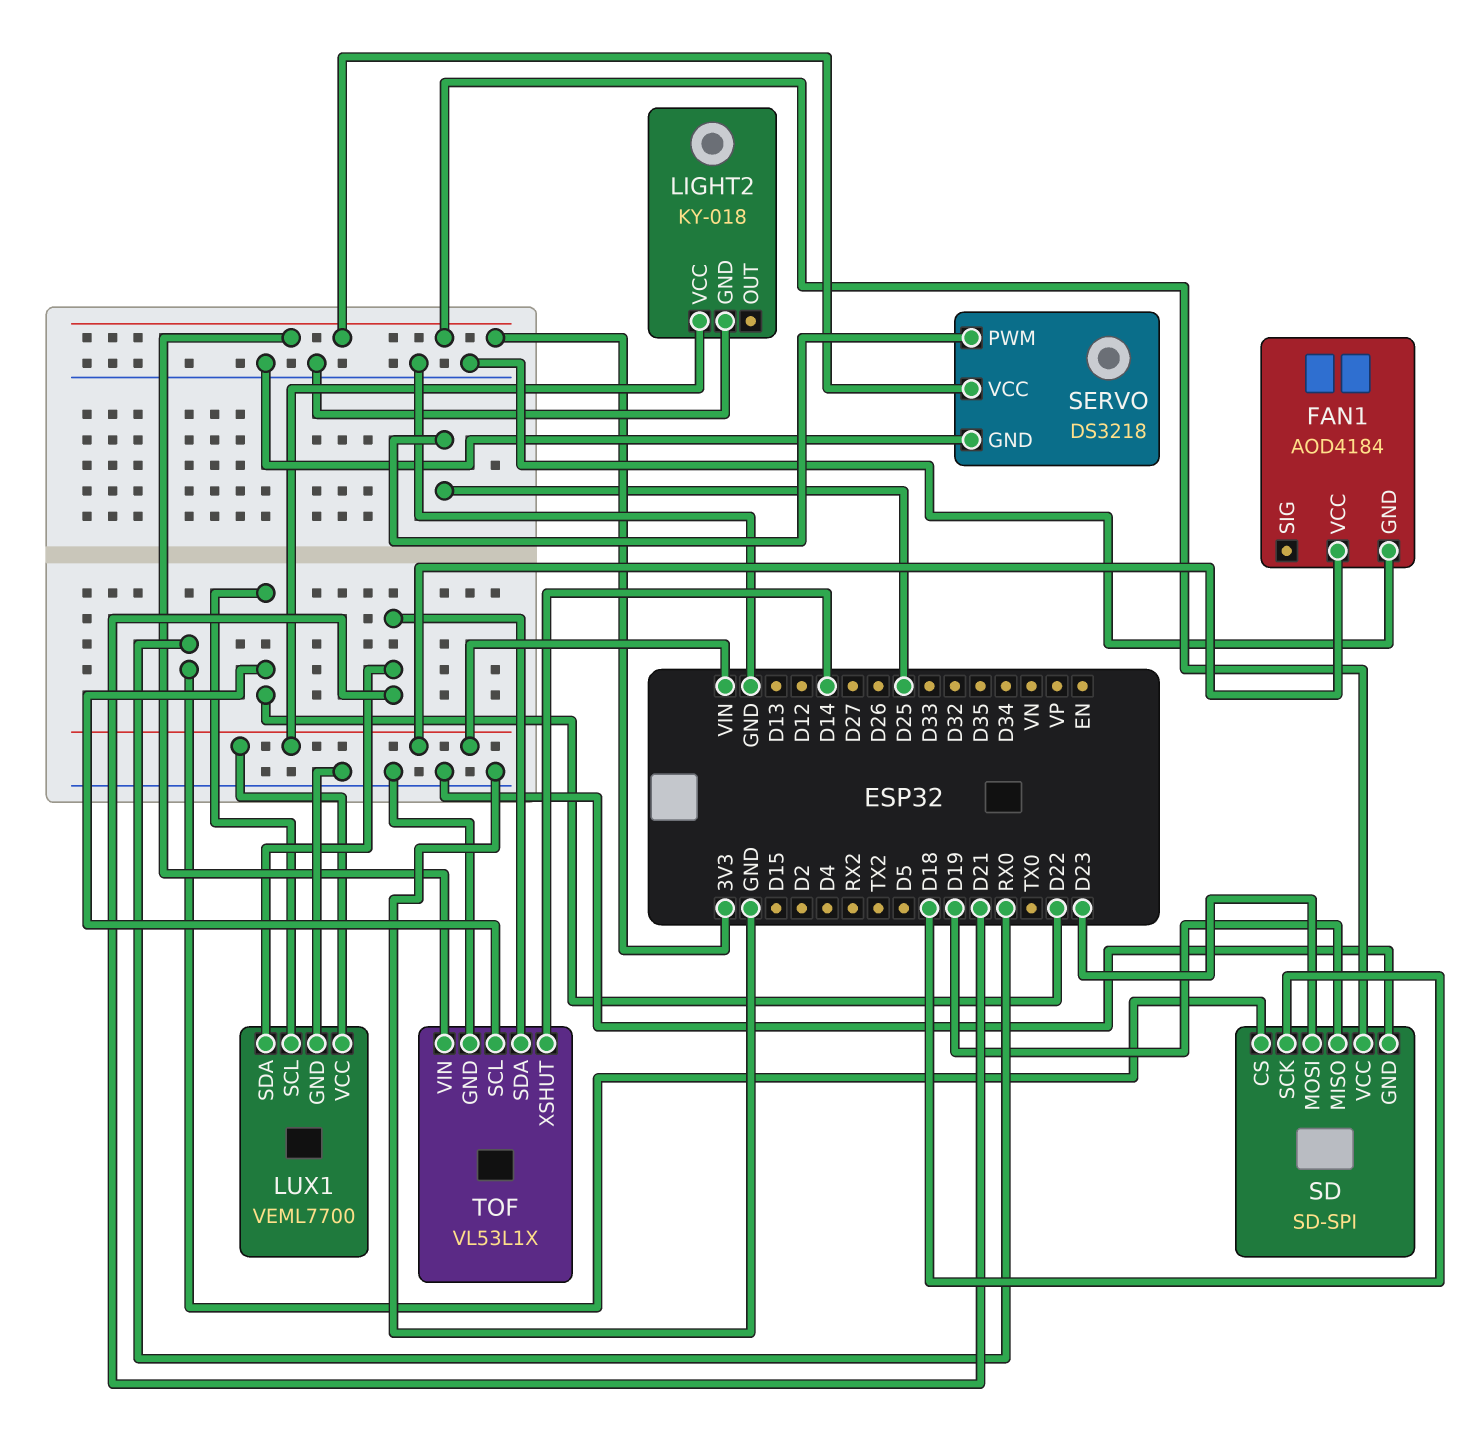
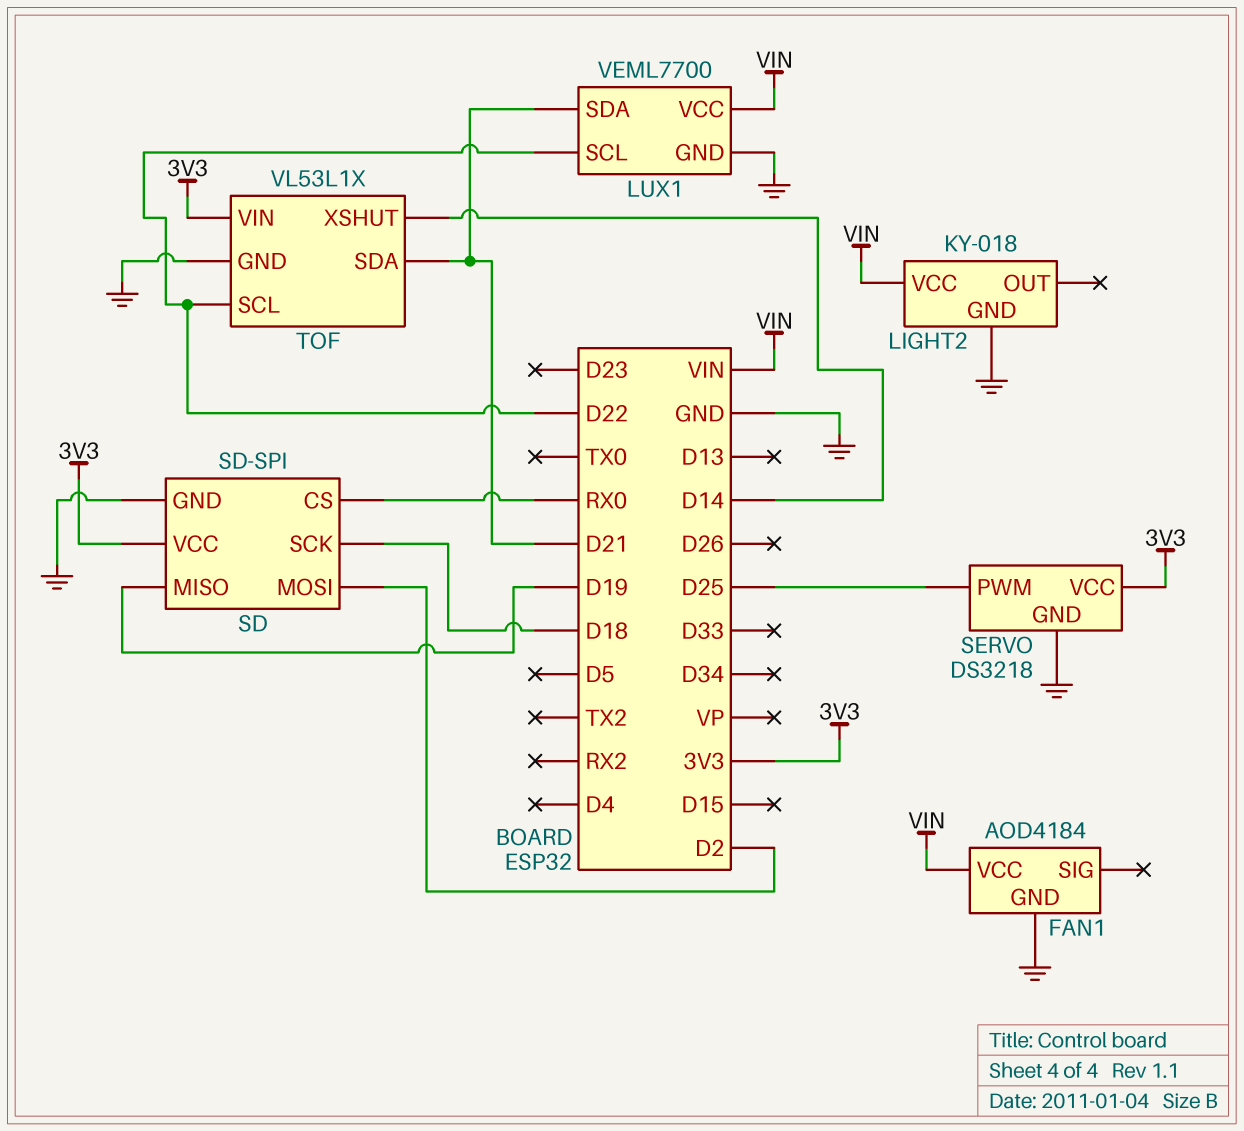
SD pin MOSI: D23 -> D2

